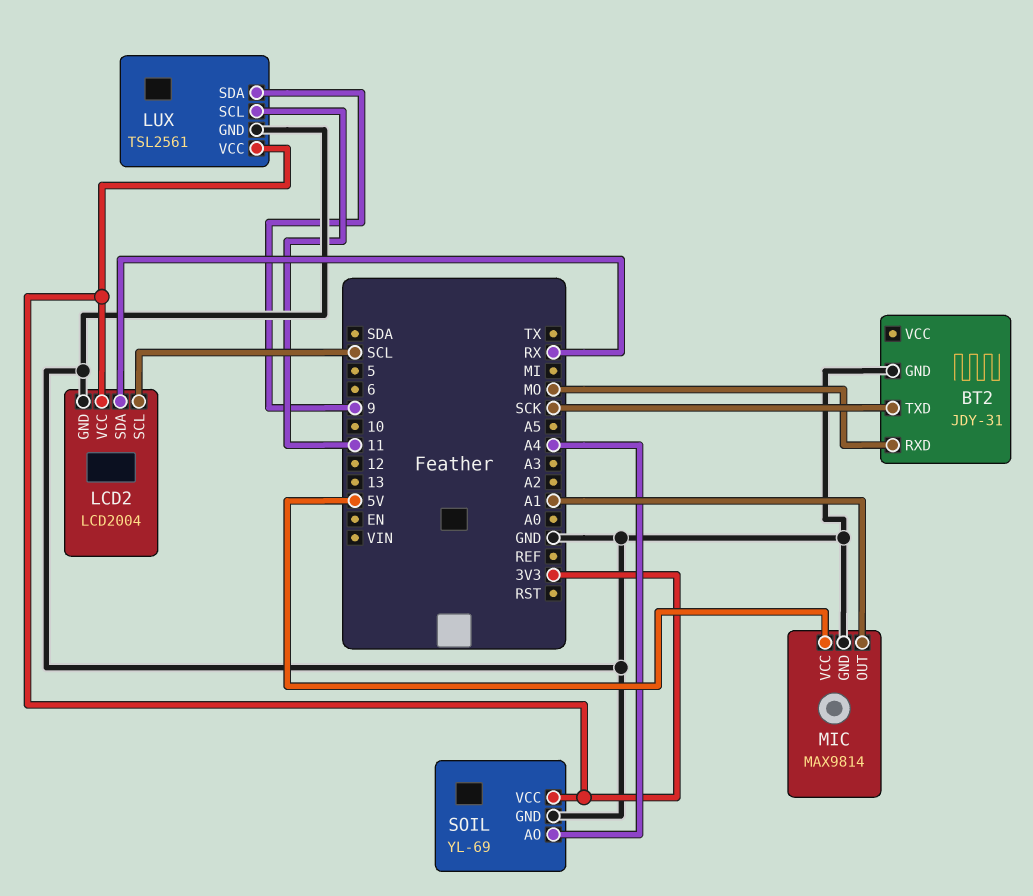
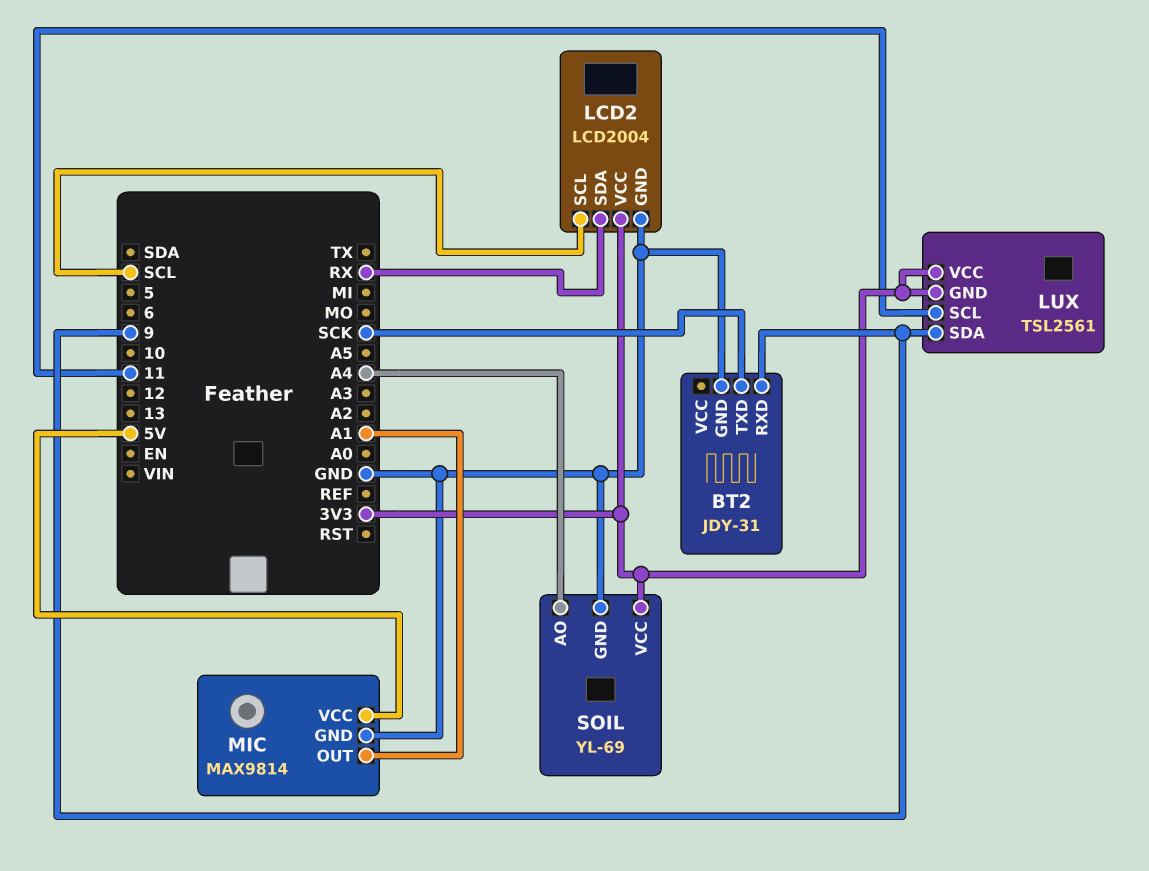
BT2 pin RXD: MO -> 9
LUX pin GND: GND -> 3V3

